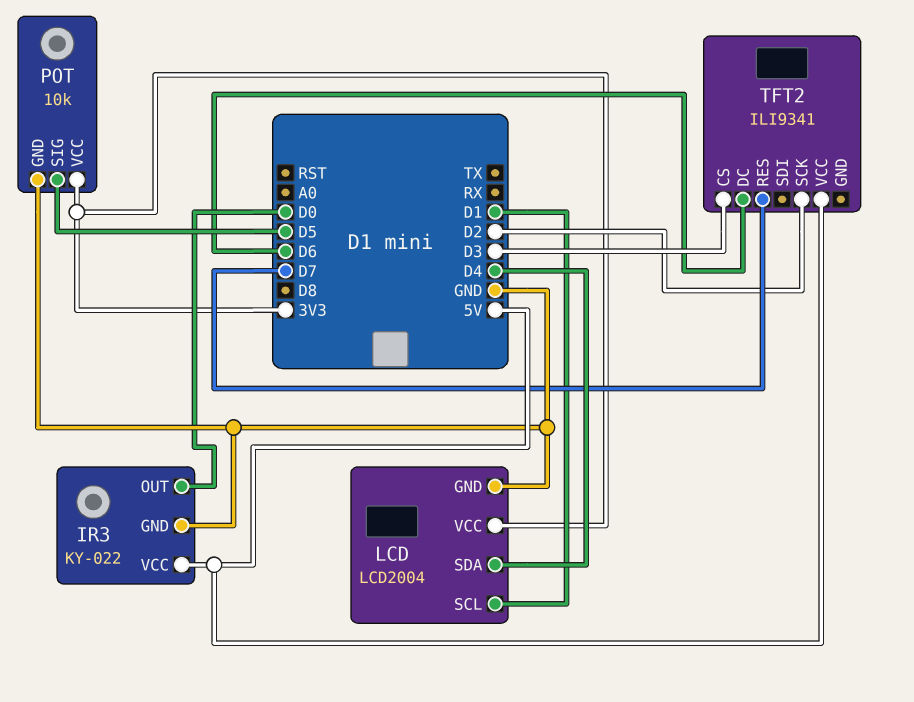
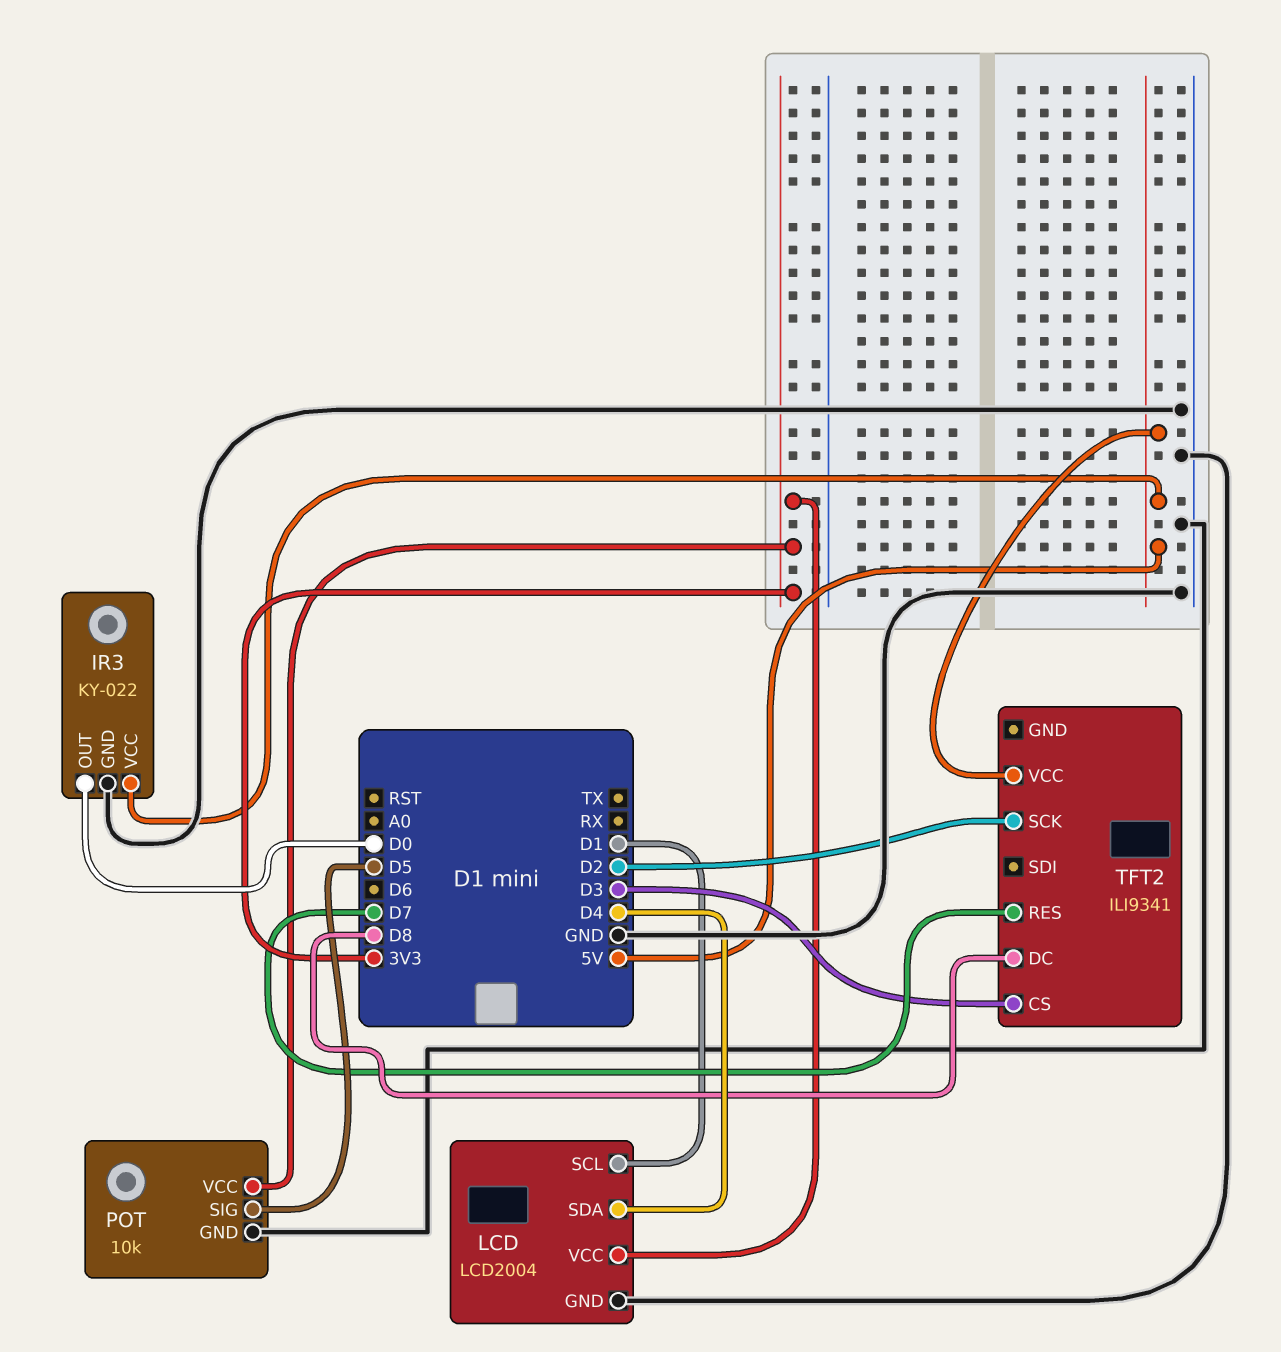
TFT2 pin DC: D6 -> D8

